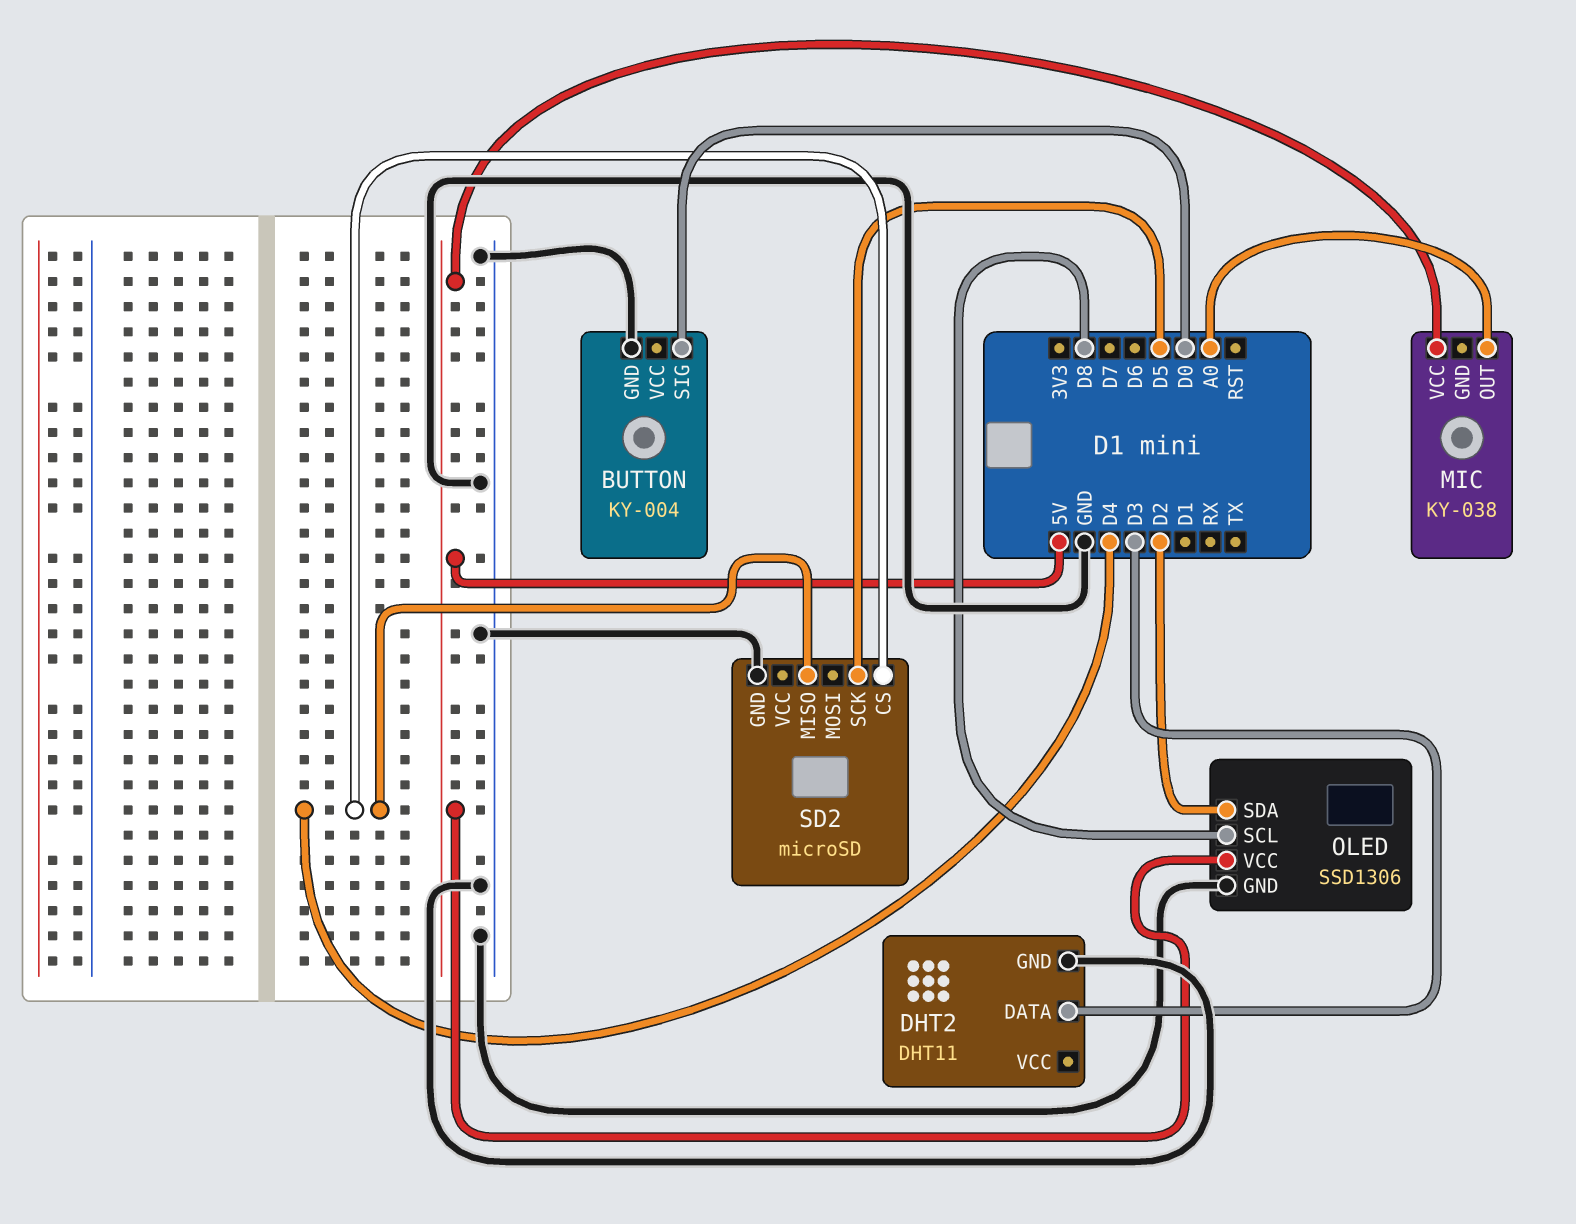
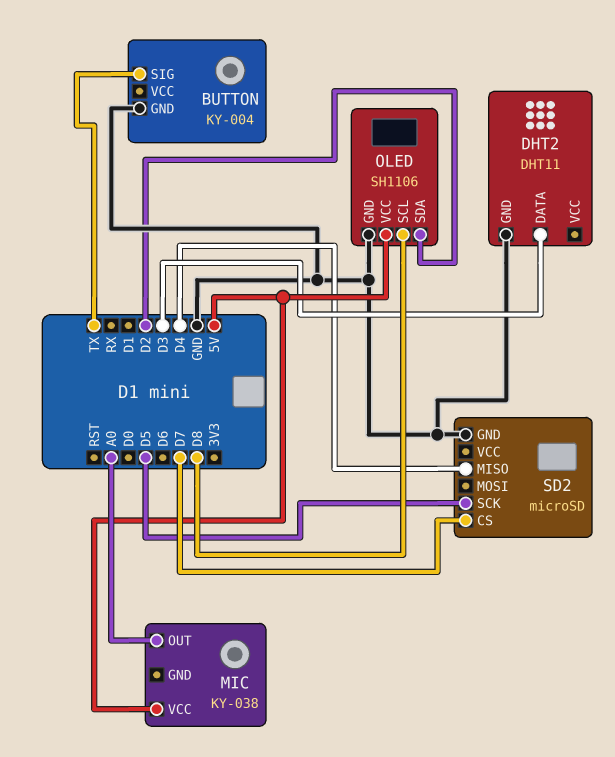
BUTTON pin SIG: D0 -> TX
OLED: SSD1306 -> SH1106
SD2 pin CS: D4 -> D7

